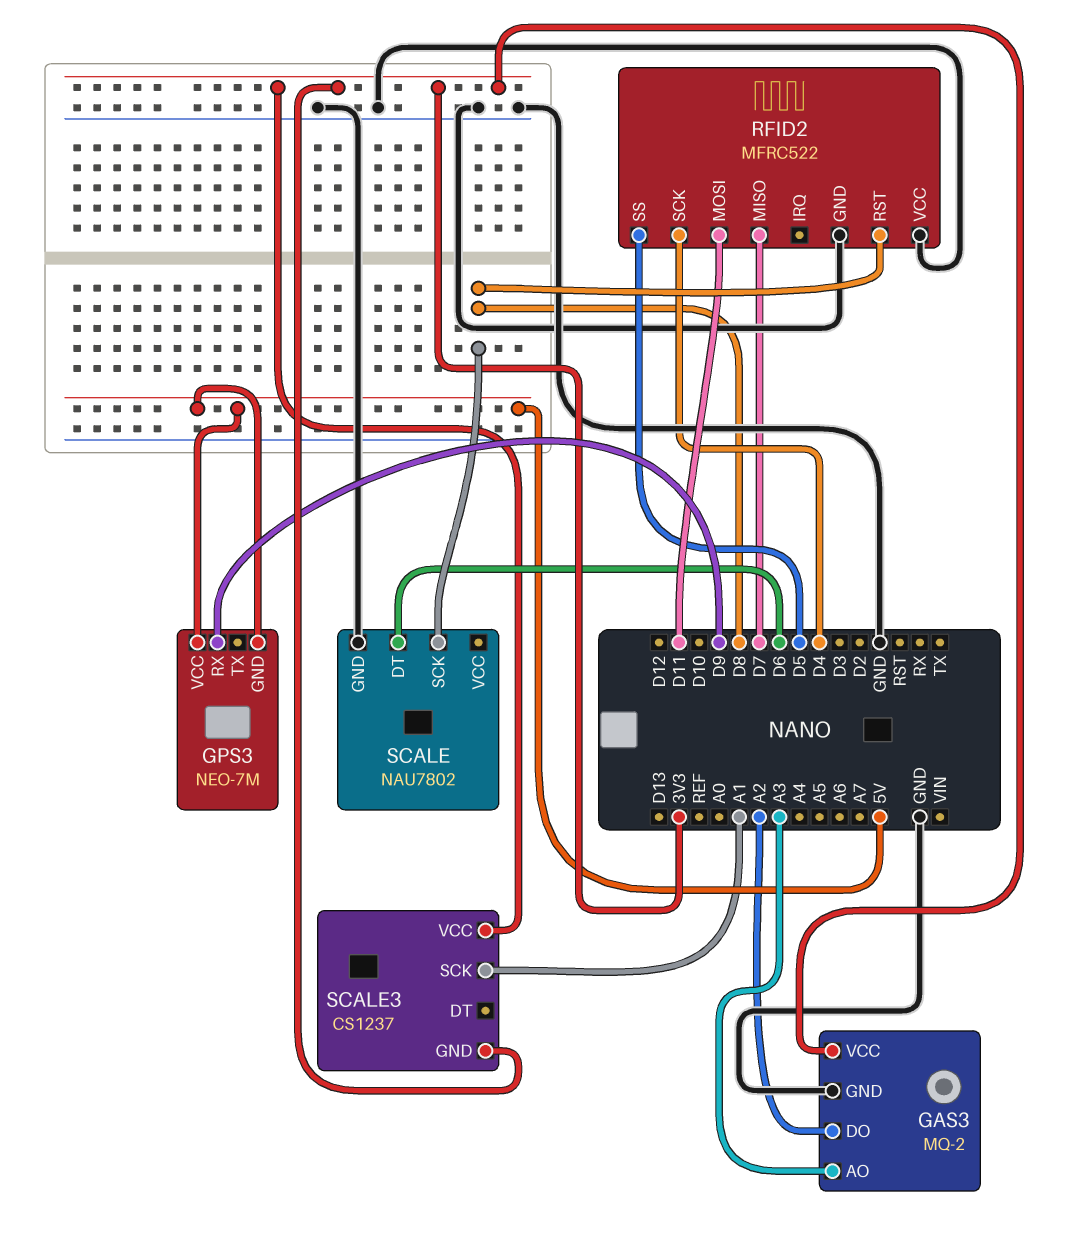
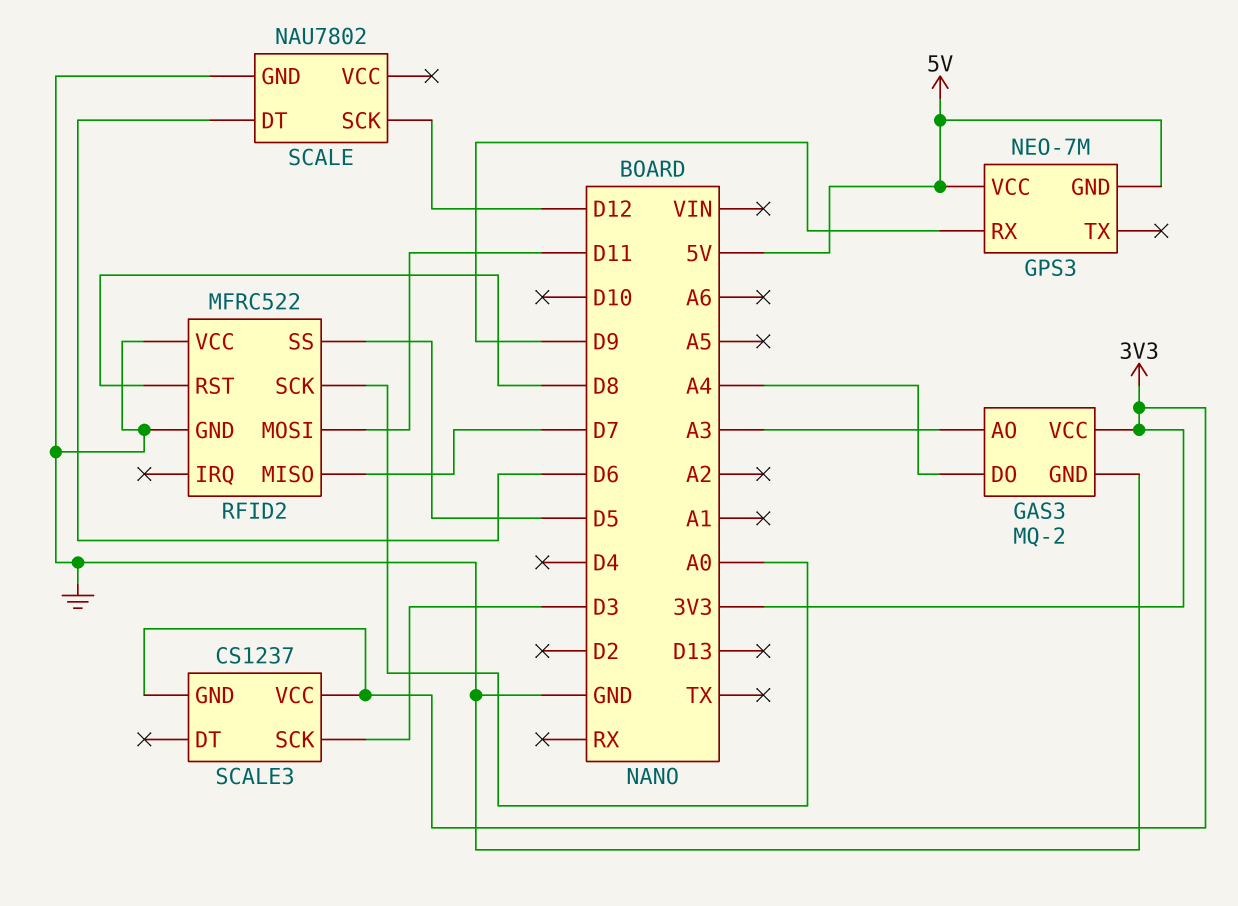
GAS3 pin DO: A2 -> A4
RFID2 pin SCK: D4 -> A0
SCALE pin SCK: D8 -> D12
SCALE3 pin SCK: A1 -> D3

